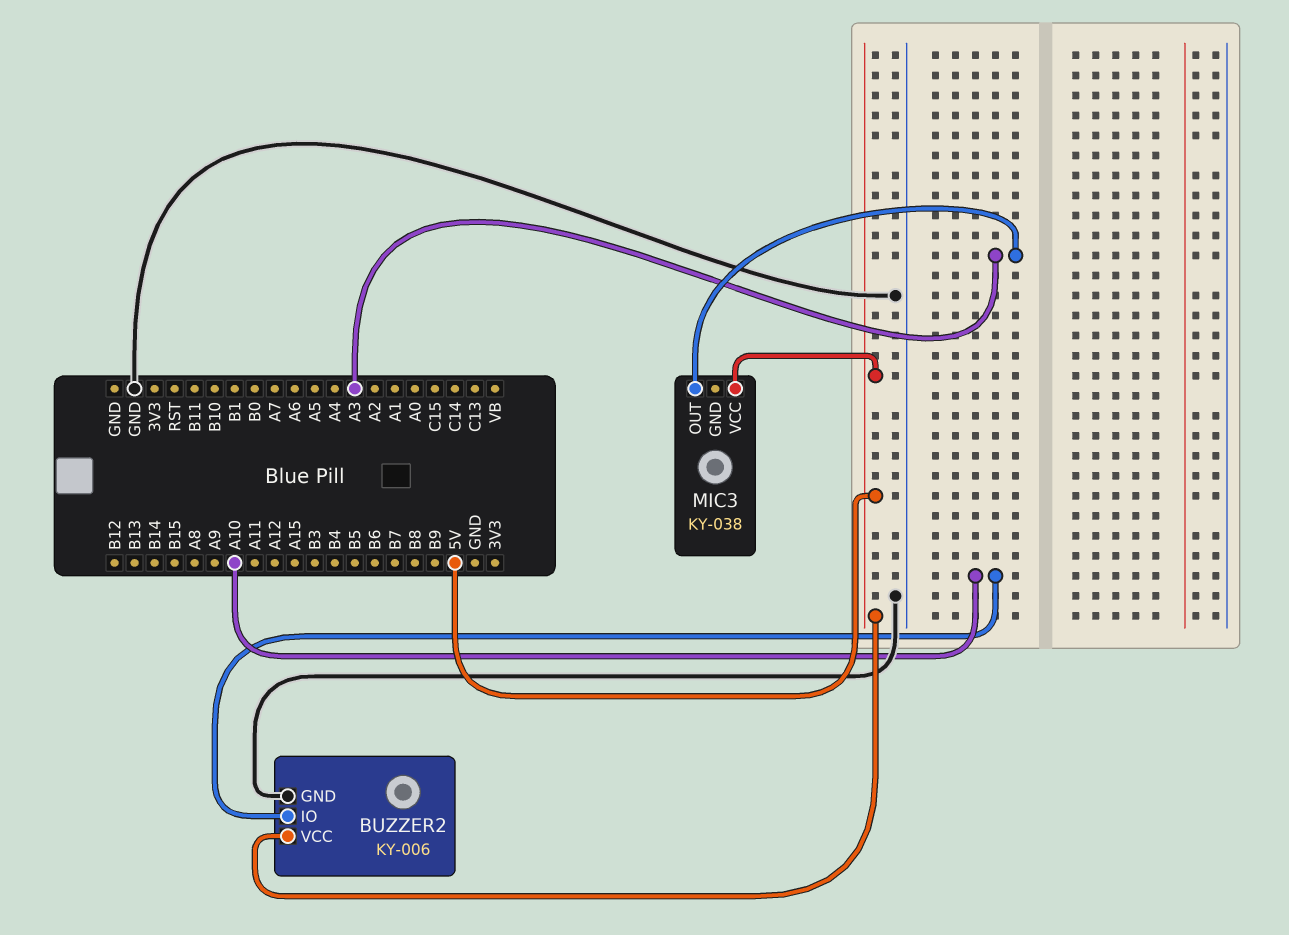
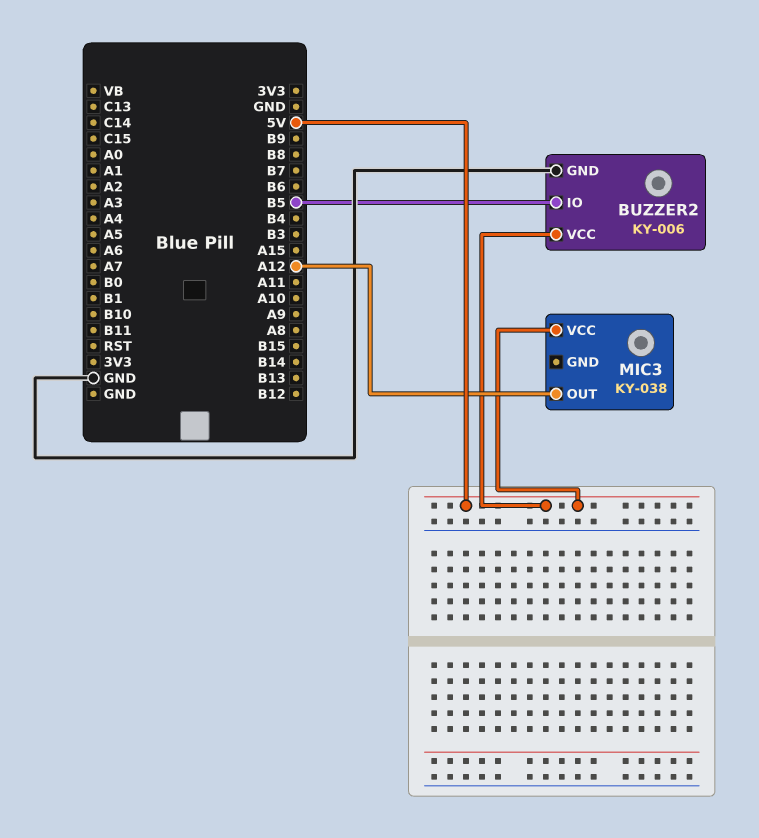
BUZZER2 pin IO: A10 -> B5
MIC3 pin OUT: A3 -> A12

